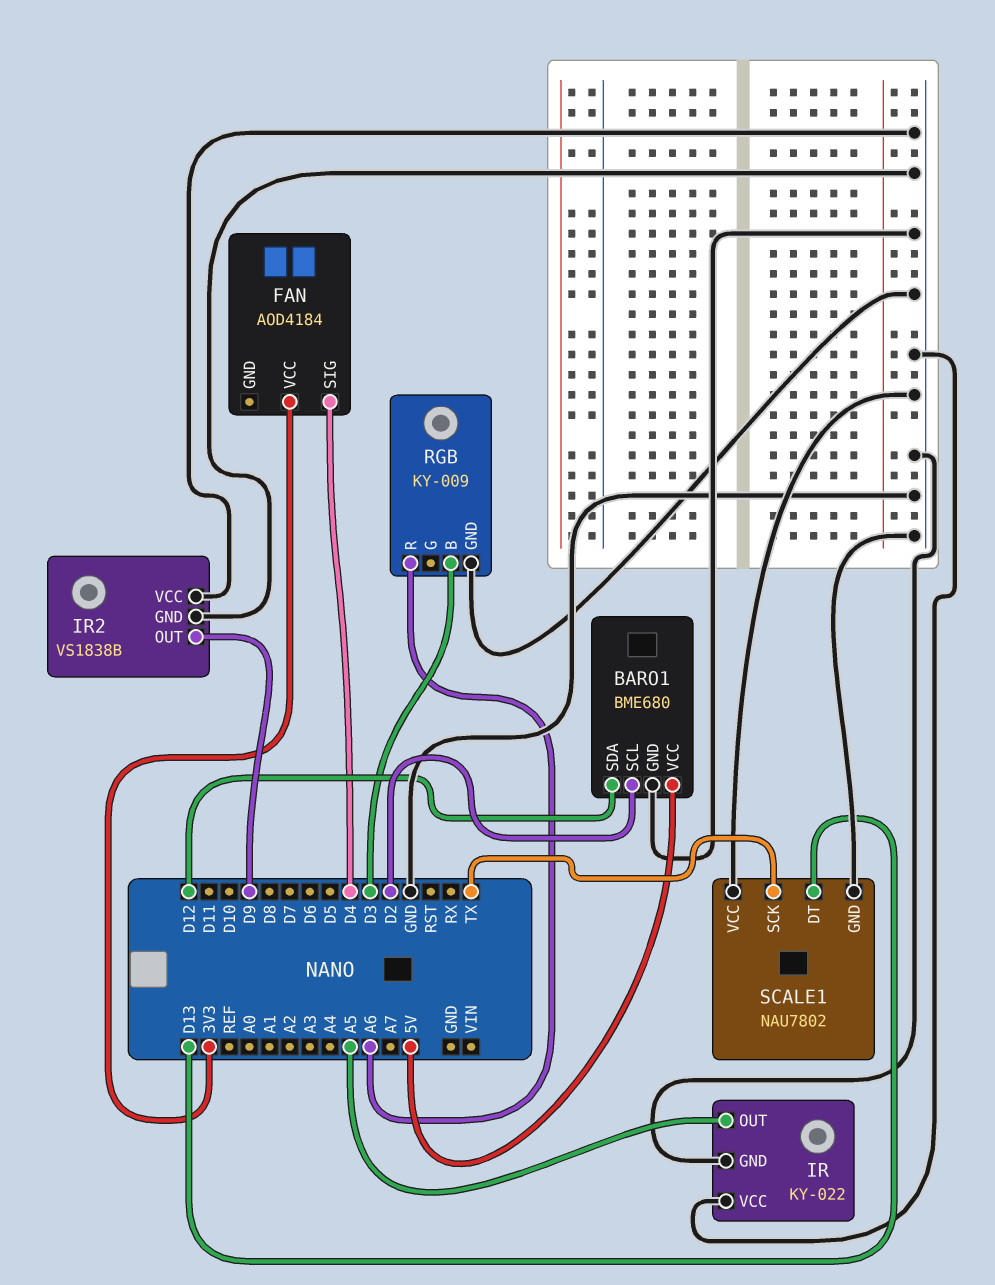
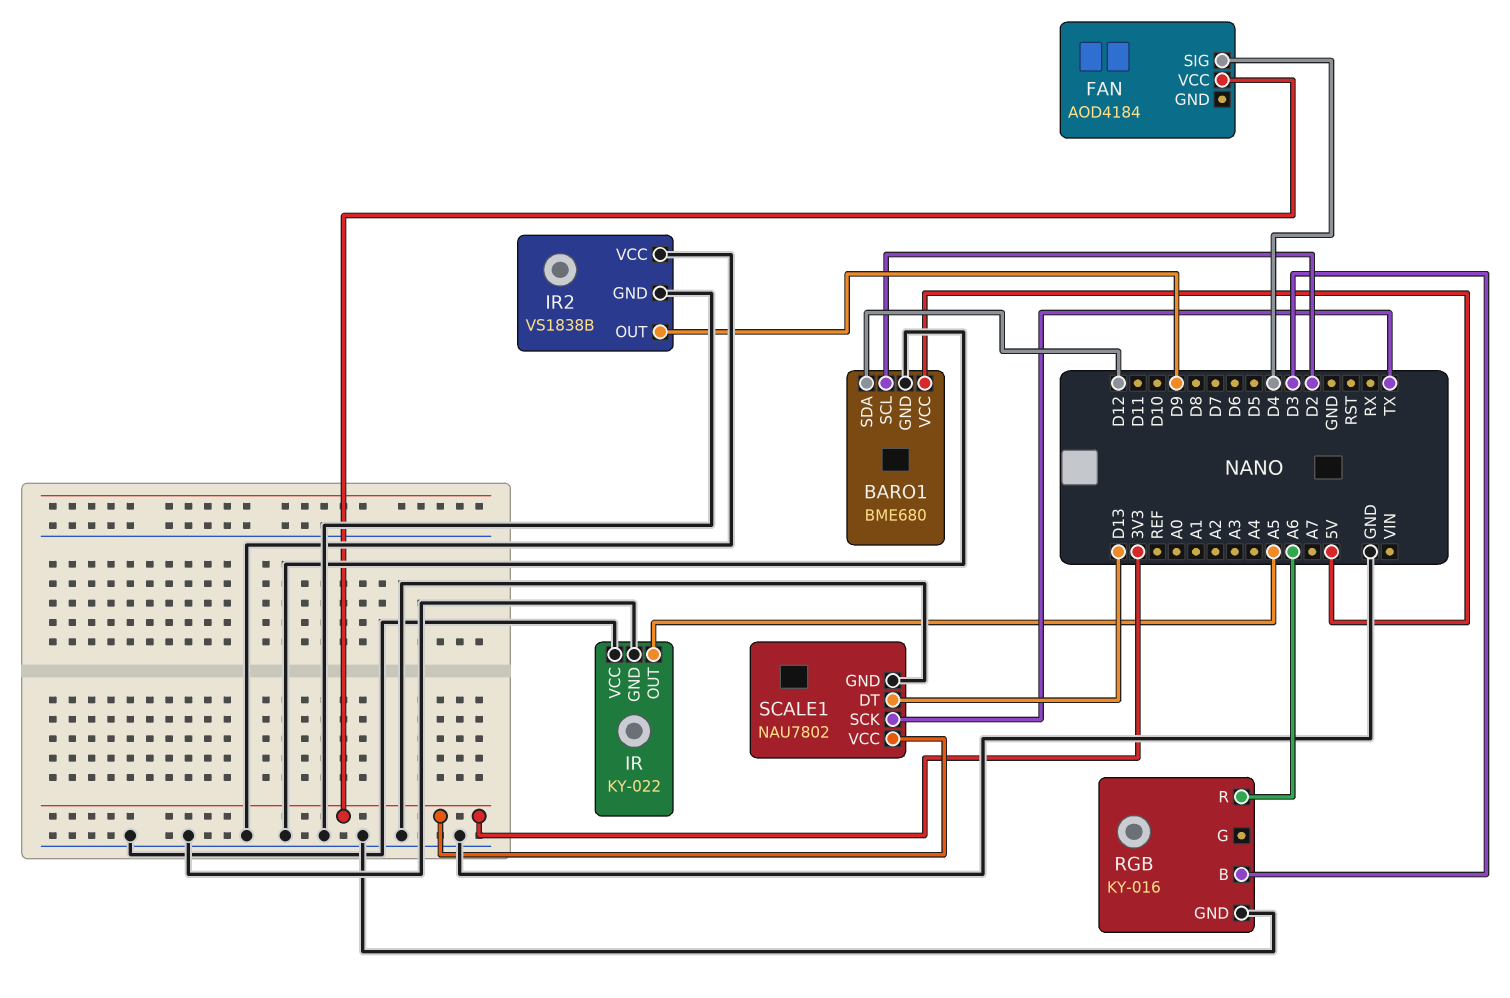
RGB: KY-009 -> KY-016
SCALE1 pin VCC: GND -> 3V3

